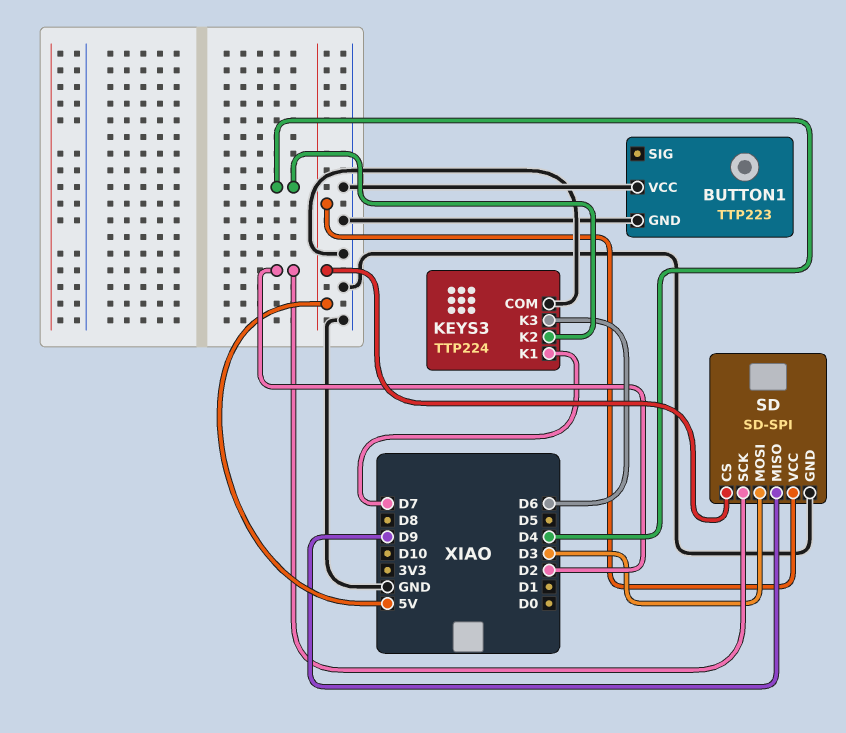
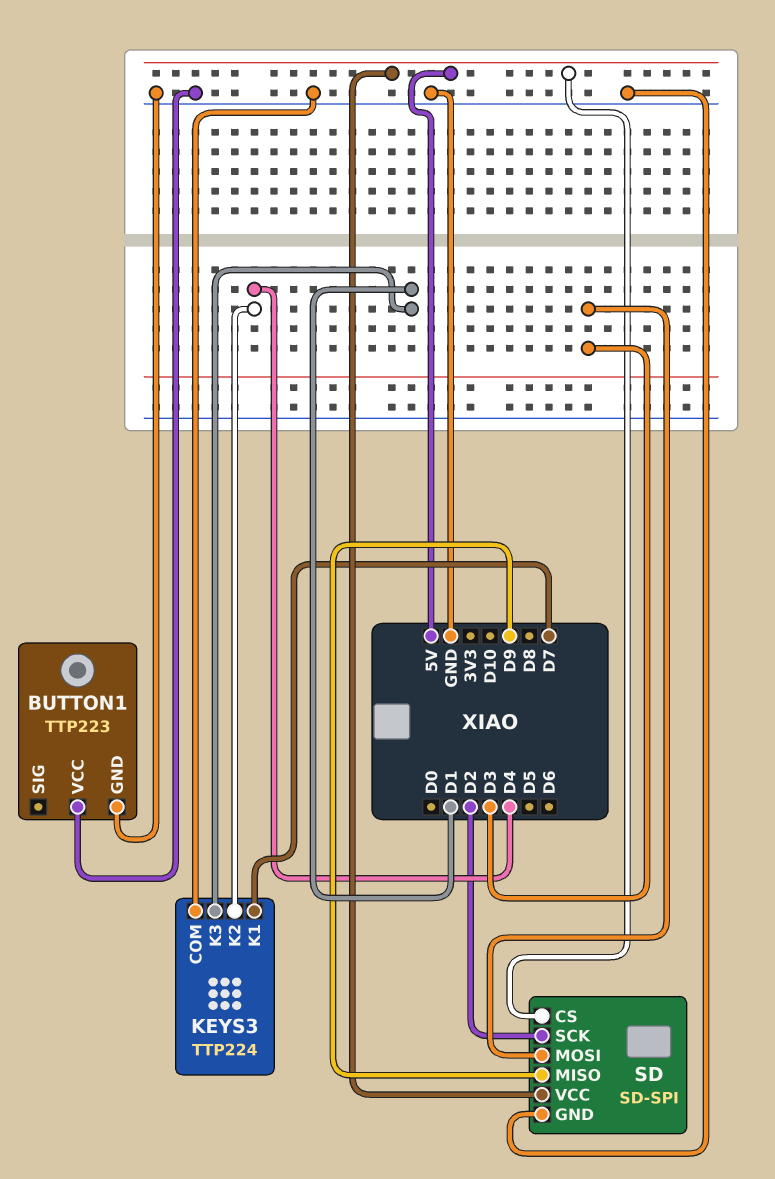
KEYS3 pin K3: D6 -> D1

